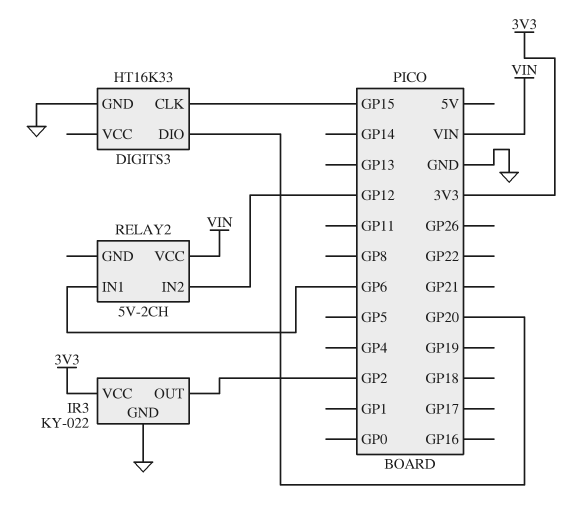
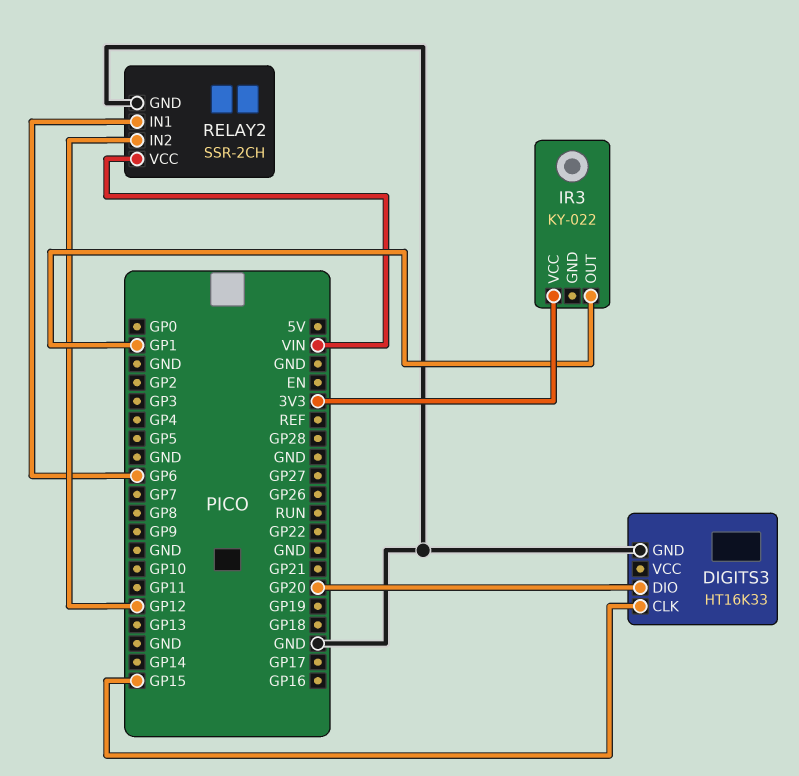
IR3 pin GND: GND -> none
IR3 pin OUT: GP2 -> GP1
RELAY2: 5V-2CH -> SSR-2CH
RELAY2 pin GND: none -> GND

